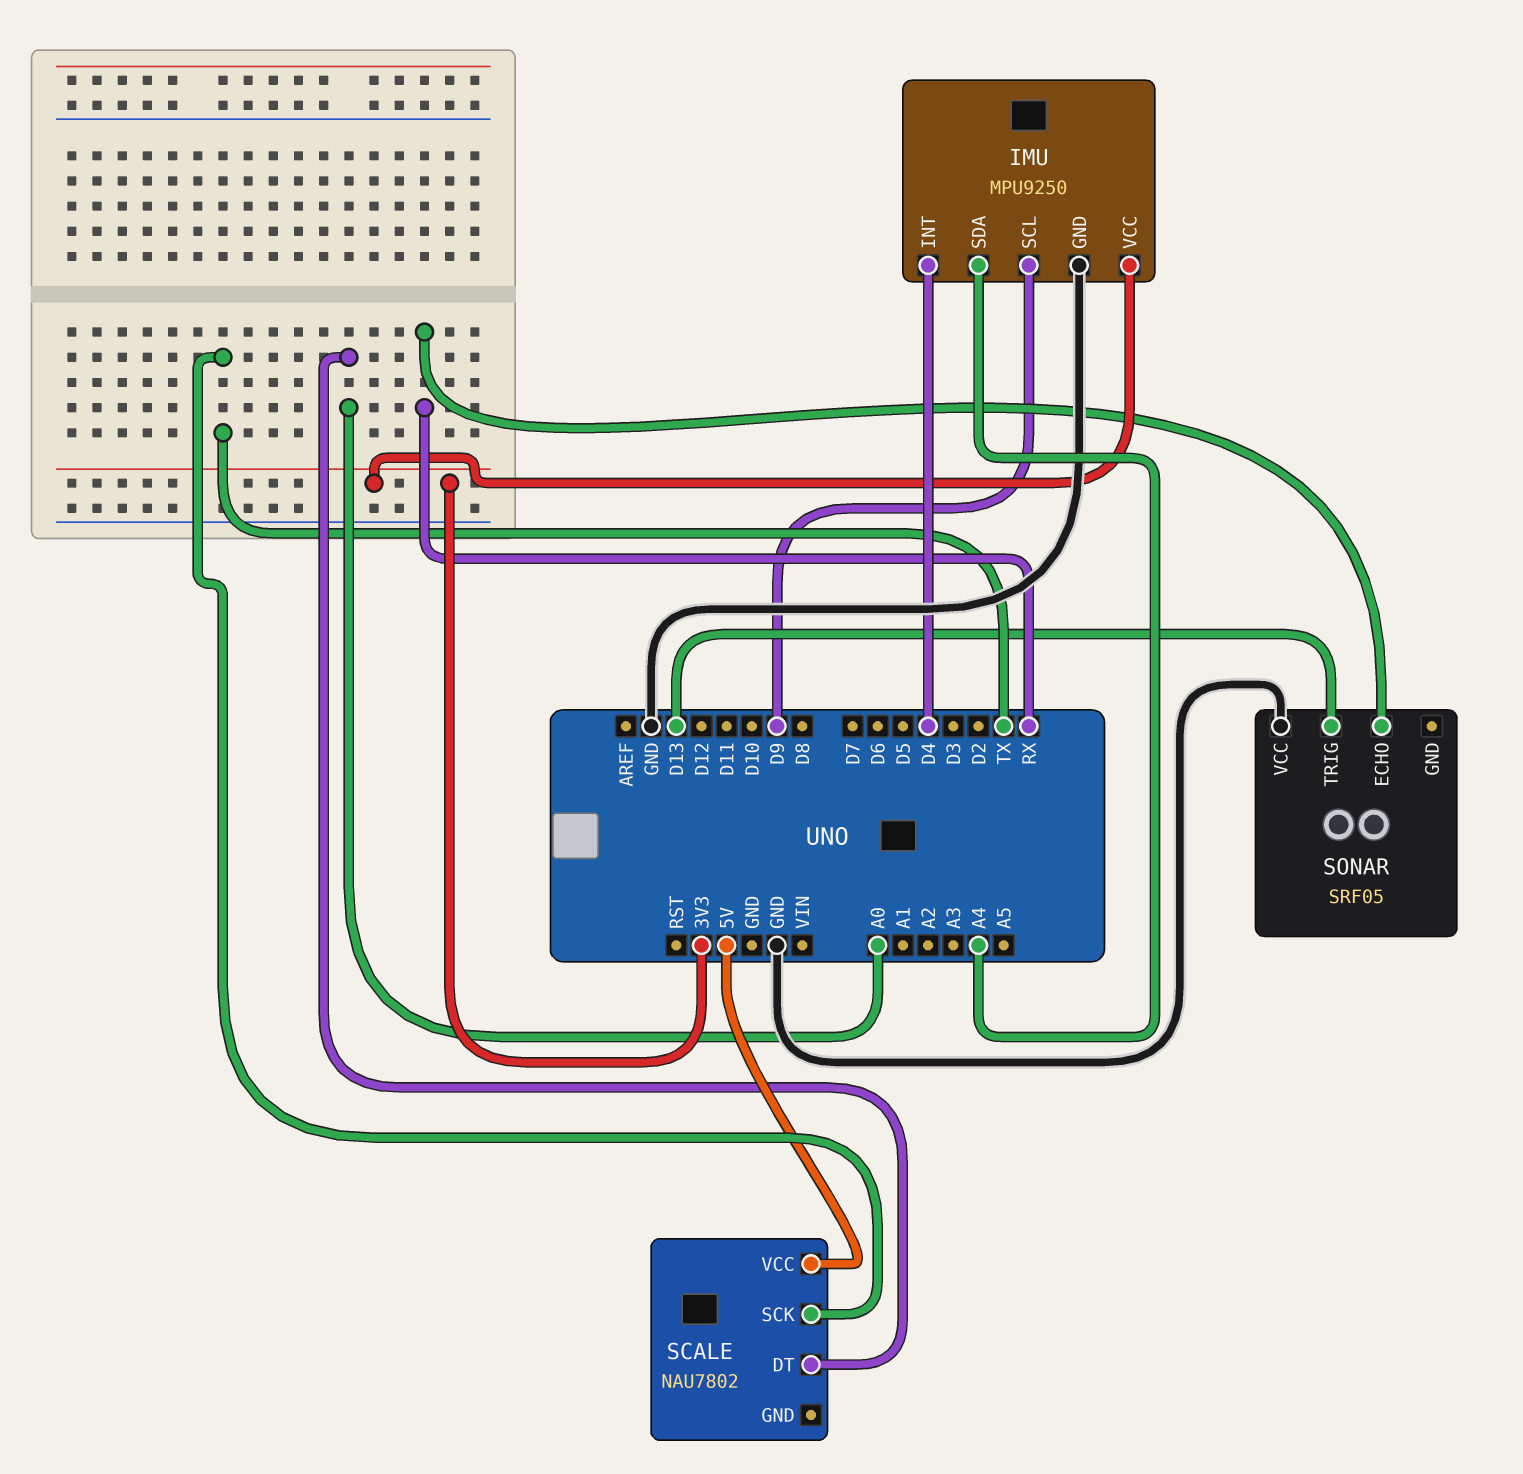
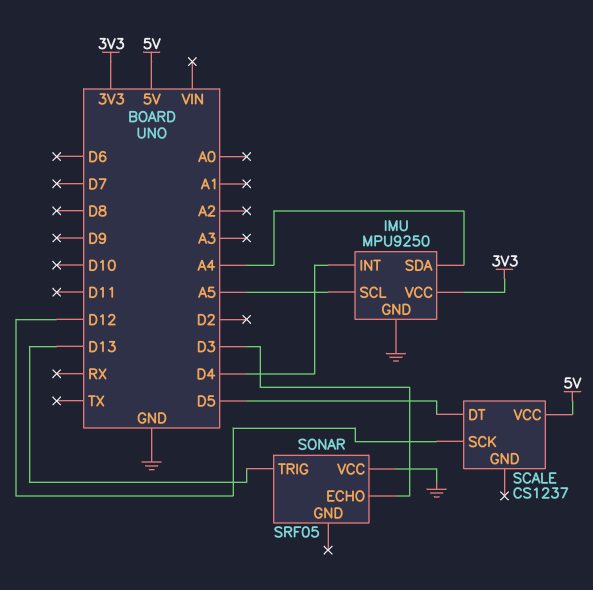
IMU pin SCL: D9 -> A5
SCALE: NAU7802 -> CS1237
SCALE pin DT: A0 -> D5
SCALE pin SCK: TX -> D12
SONAR pin ECHO: RX -> D3

